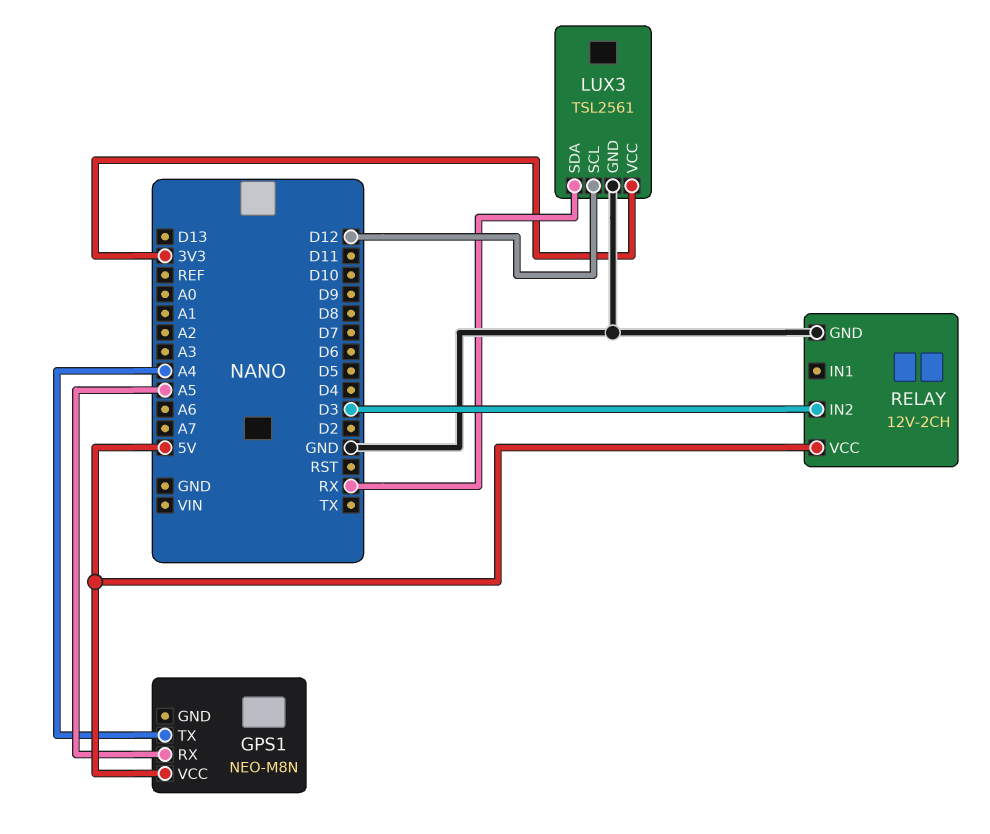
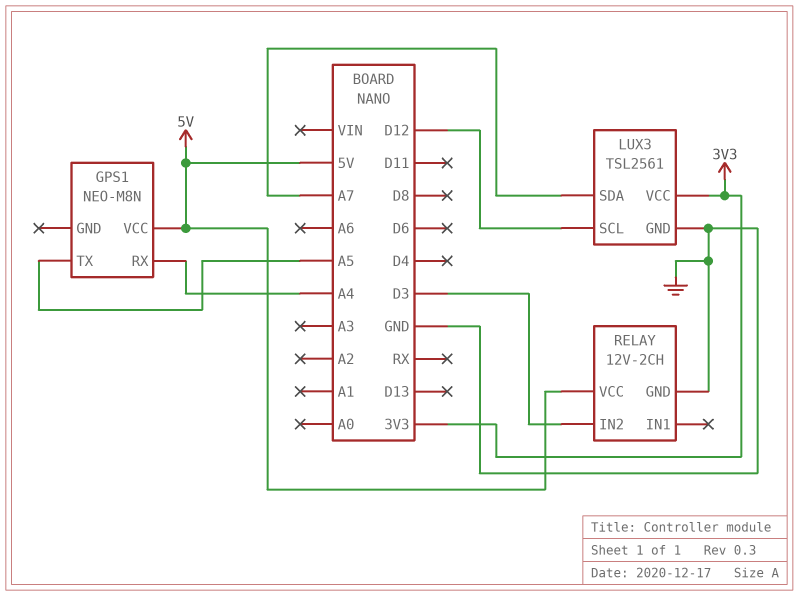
GPS1 pin RX: A5 -> A4
GPS1 pin TX: A4 -> A5
LUX3 pin SDA: RX -> A7

